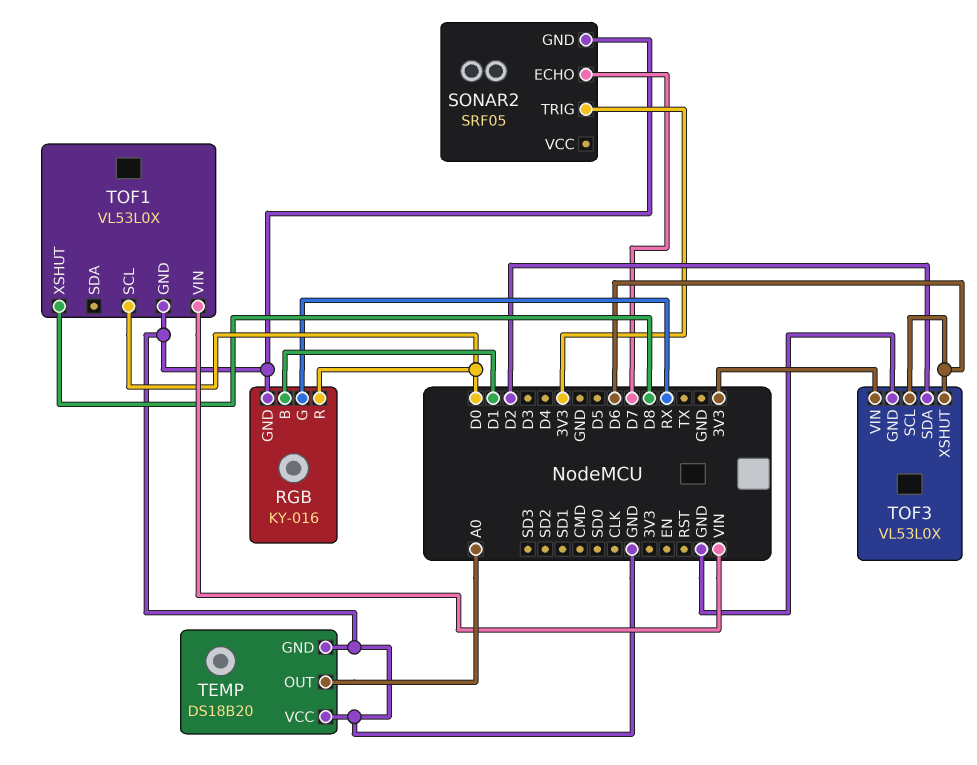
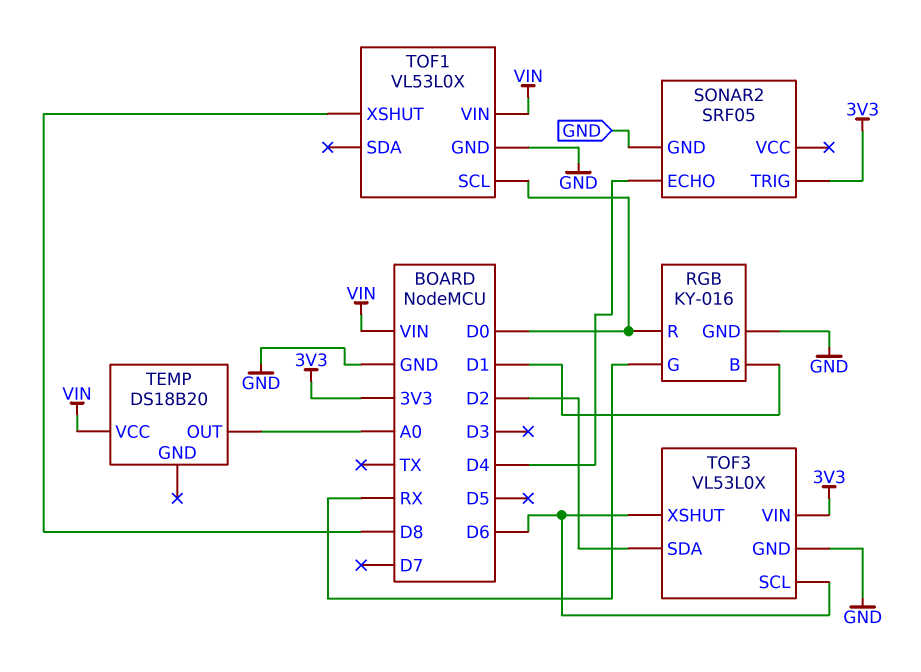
SONAR2 pin ECHO: D7 -> D4
TEMP pin GND: GND -> none
TEMP pin VCC: GND -> VIN

